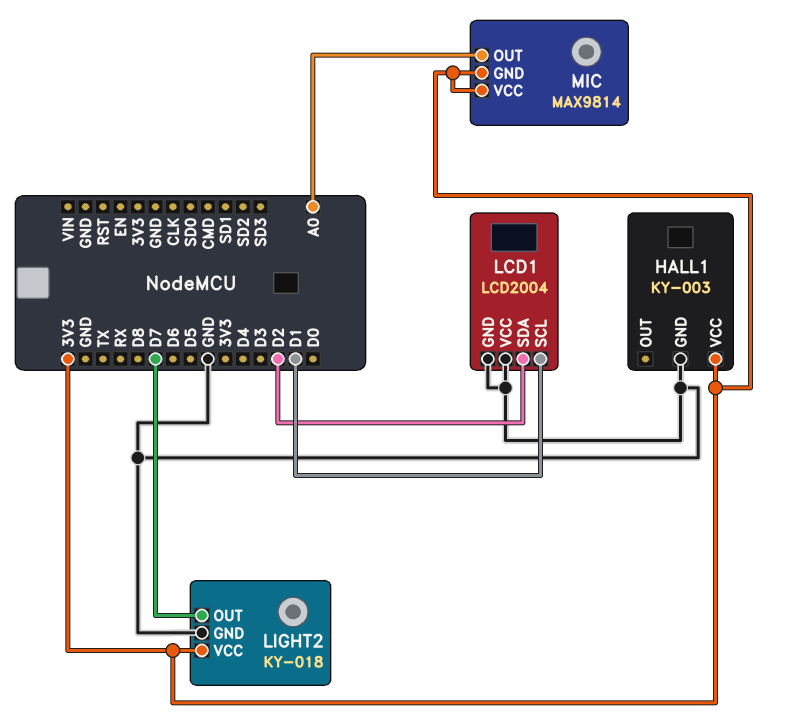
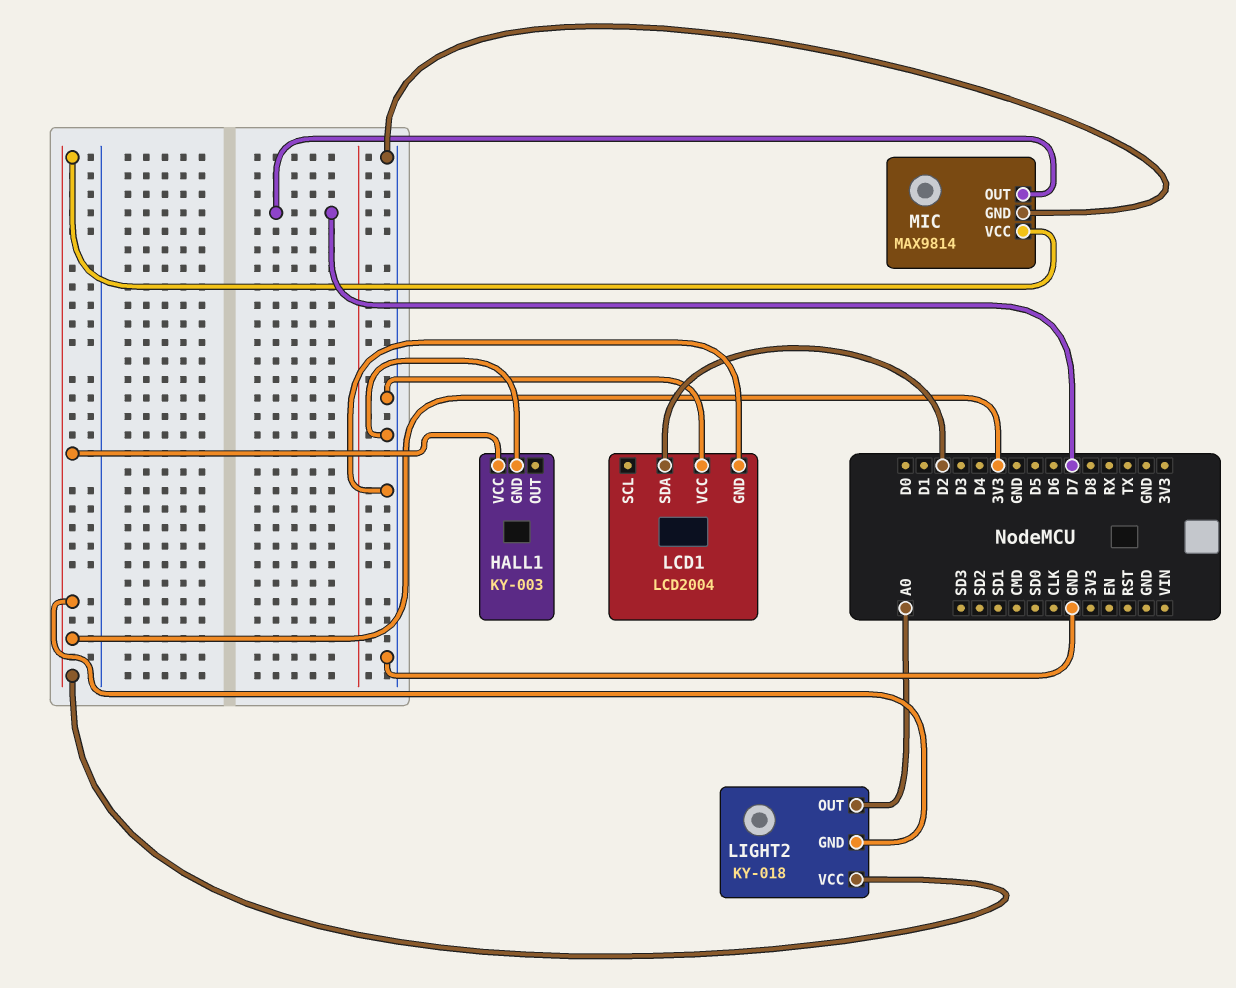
LCD1 pin SCL: D1 -> none
LIGHT2 pin GND: GND -> 3V3
LIGHT2 pin OUT: D7 -> A0
MIC pin GND: 3V3 -> GND
MIC pin OUT: A0 -> D7

